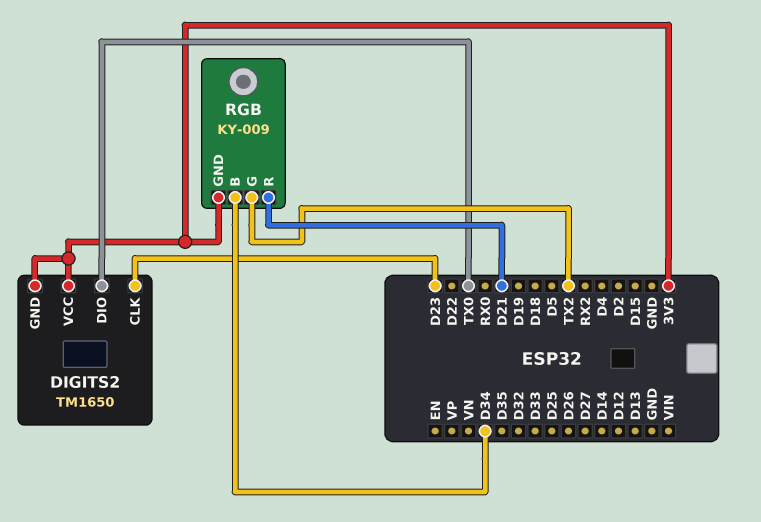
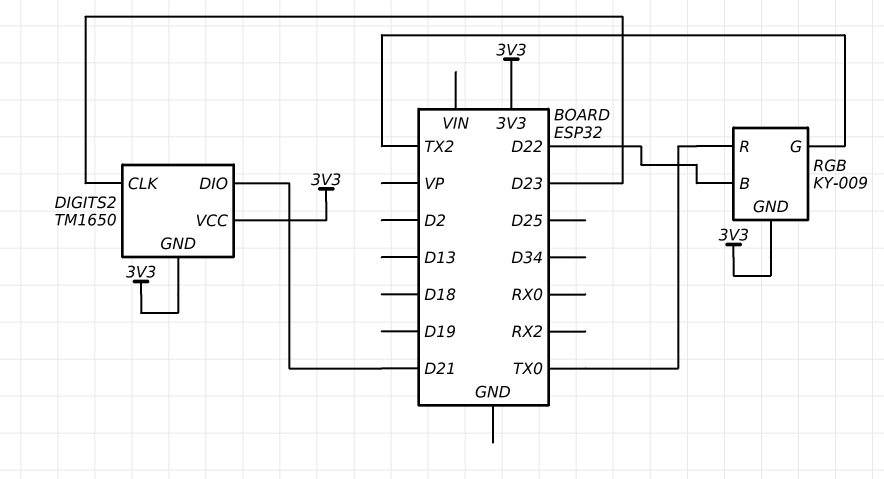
DIGITS2 pin DIO: TX0 -> D21
RGB pin B: D34 -> D22
RGB pin R: D21 -> TX0

